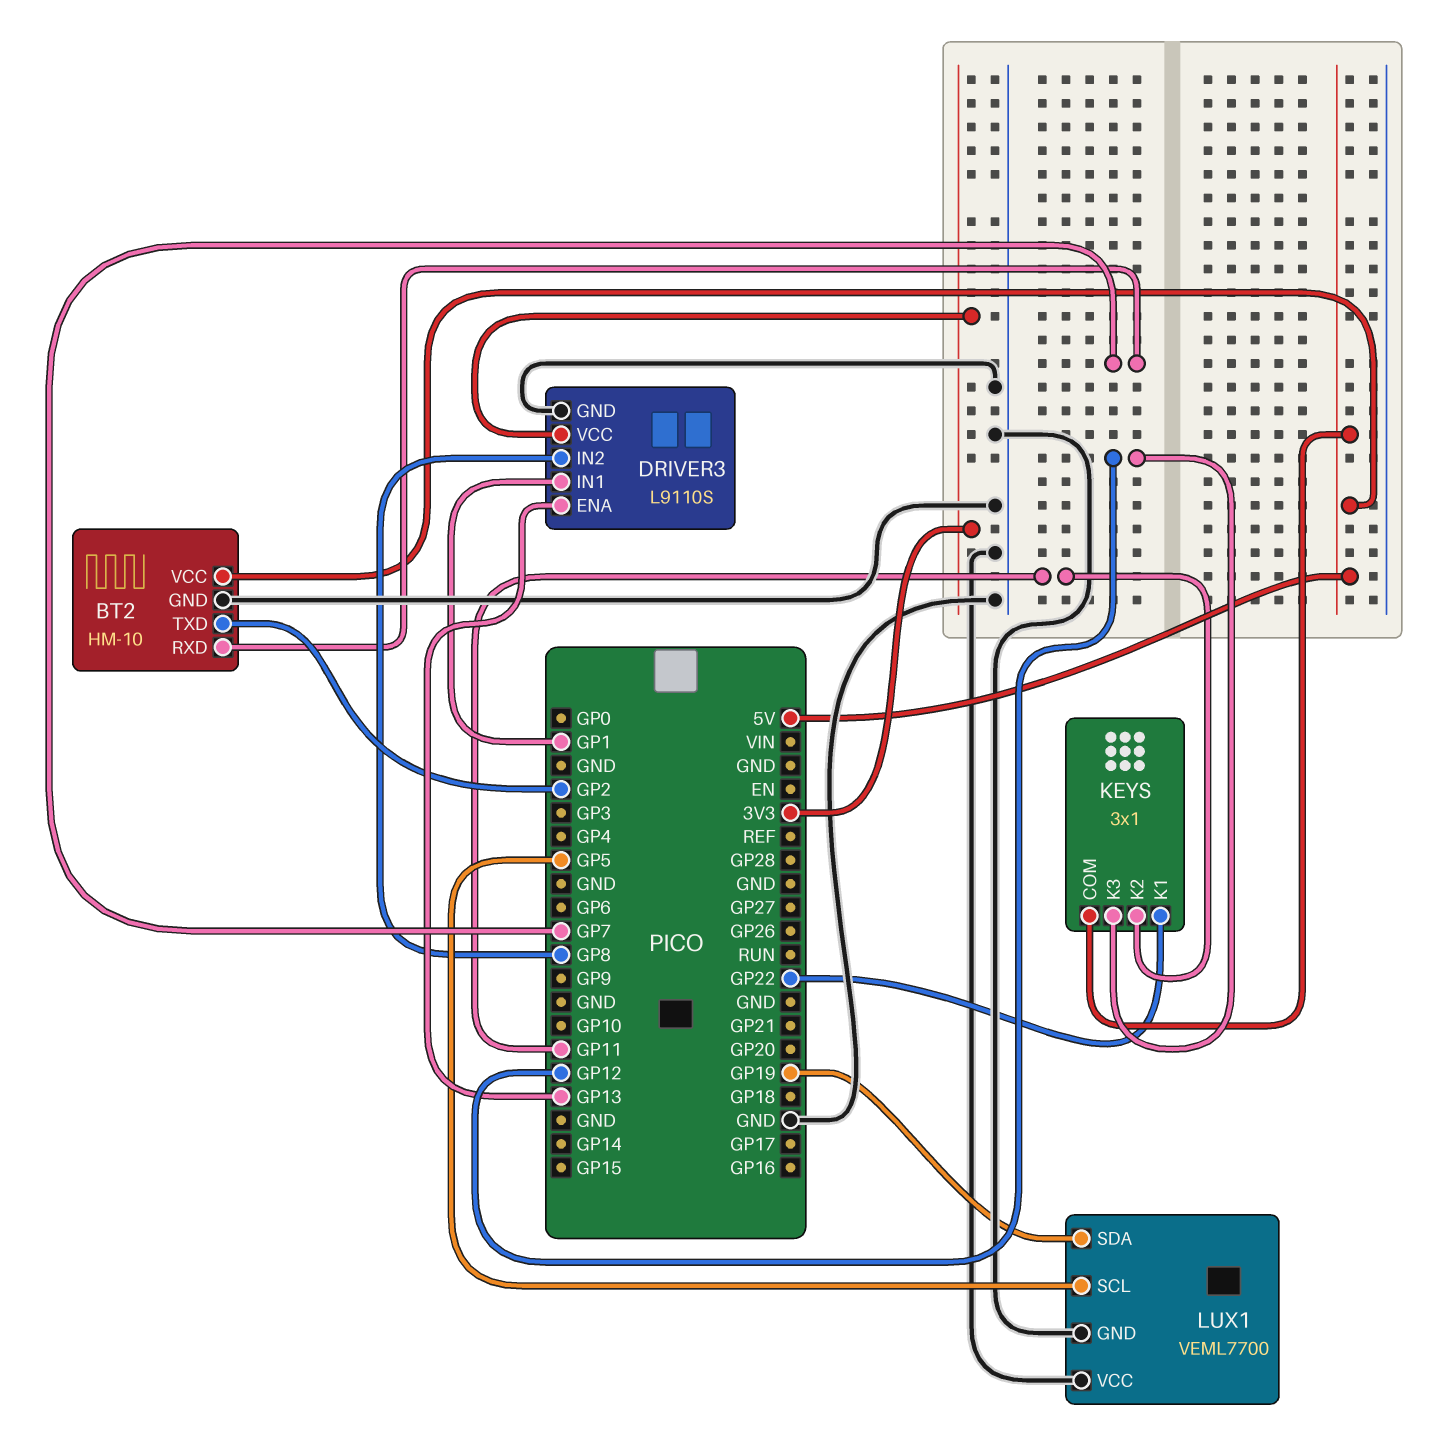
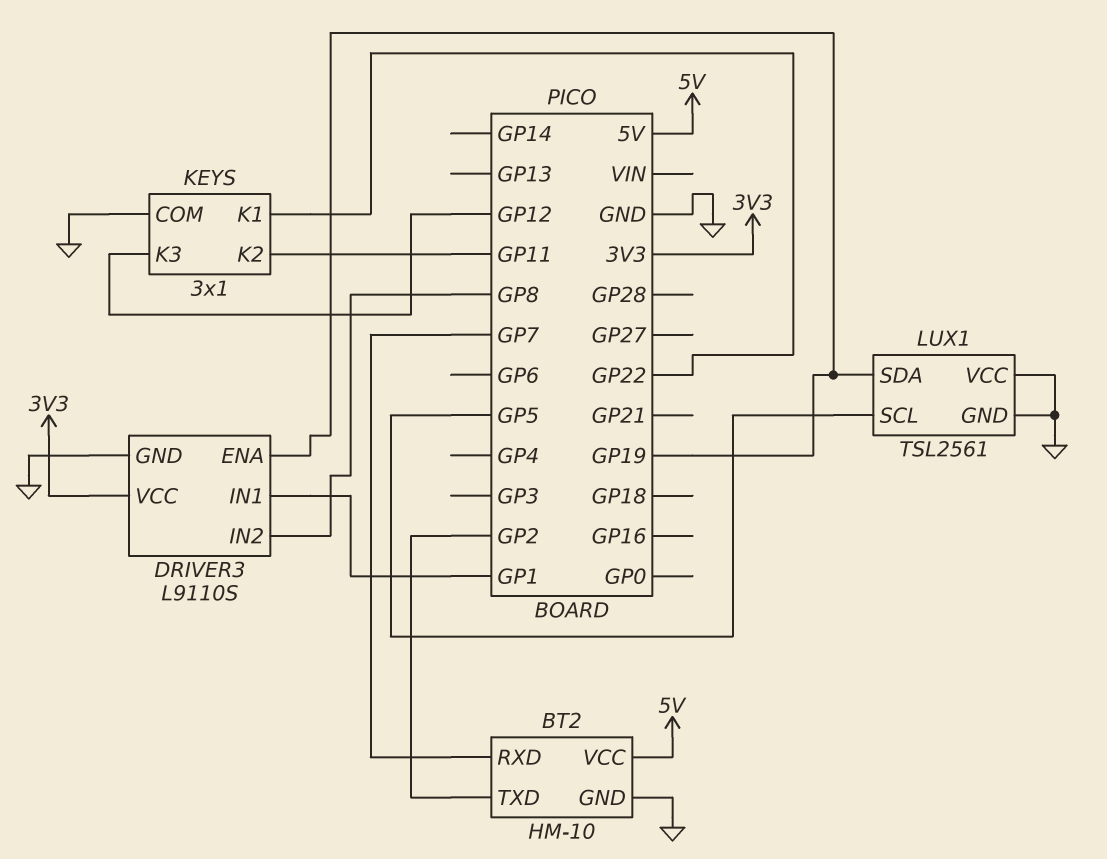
DRIVER3 pin ENA: GP13 -> GP19
KEYS pin COM: 5V -> GND
LUX1: VEML7700 -> TSL2561

